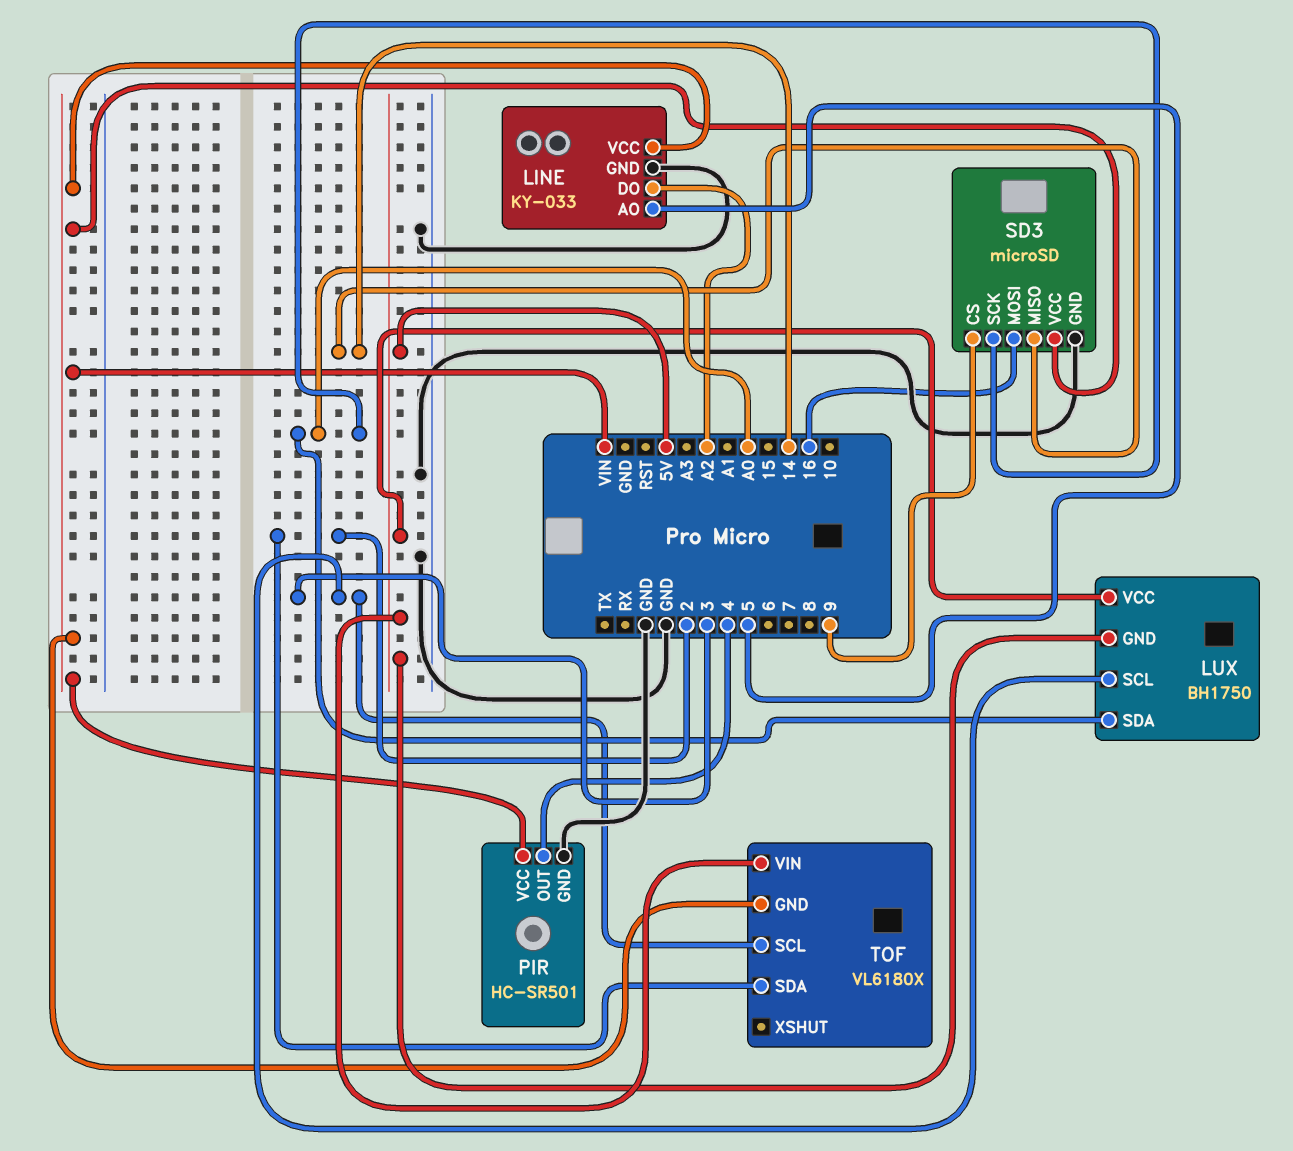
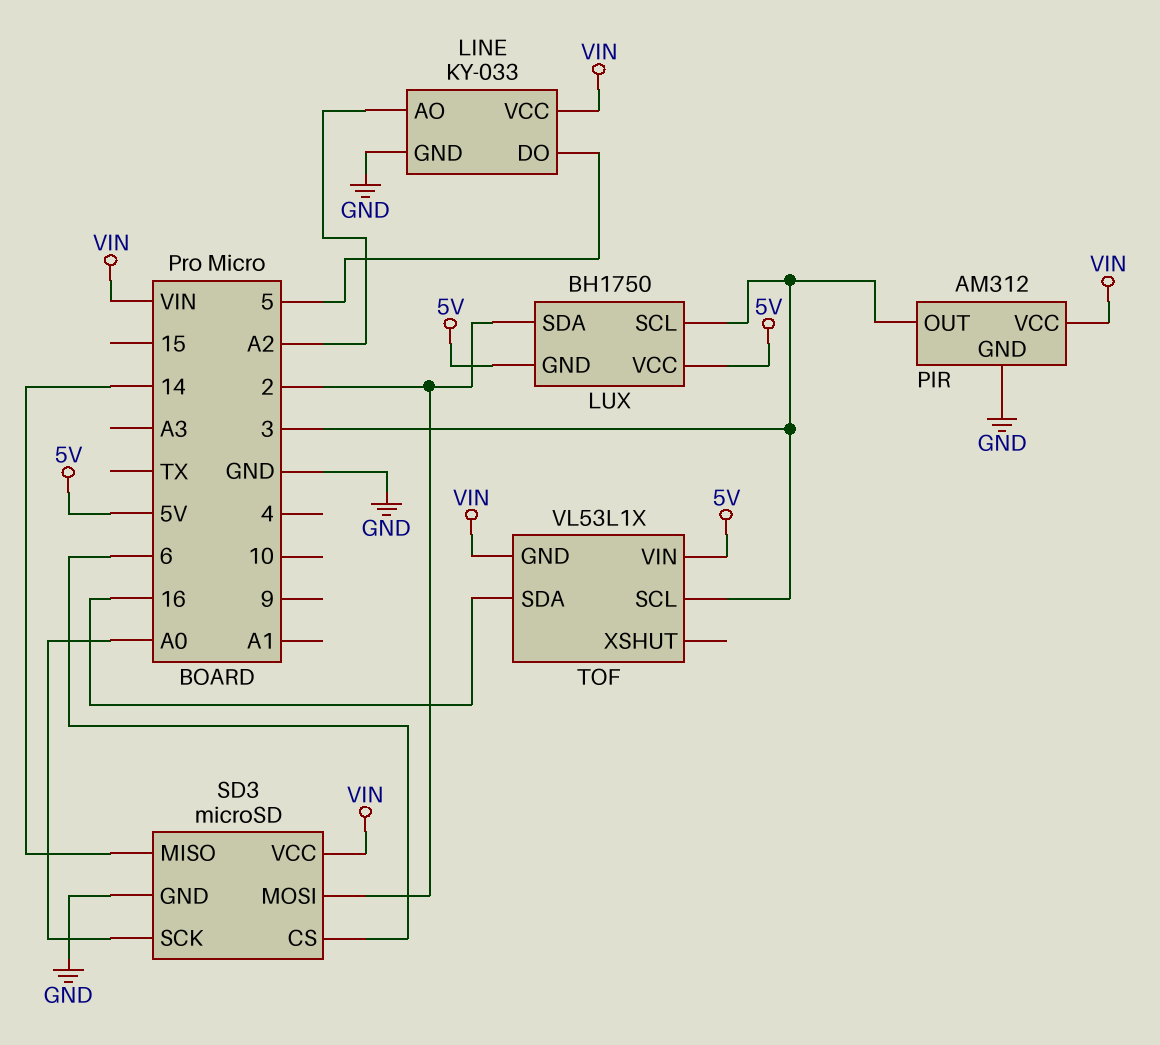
LINE pin AO: 5 -> A2
LINE pin DO: A2 -> 5
LUX pin SDA: A0 -> 2
PIR: HC-SR501 -> AM312
PIR pin OUT: 4 -> 3
SD3 pin CS: 9 -> 6
SD3 pin MOSI: 16 -> 2
TOF: VL6180X -> VL53L1X
TOF pin SDA: 2 -> 16

